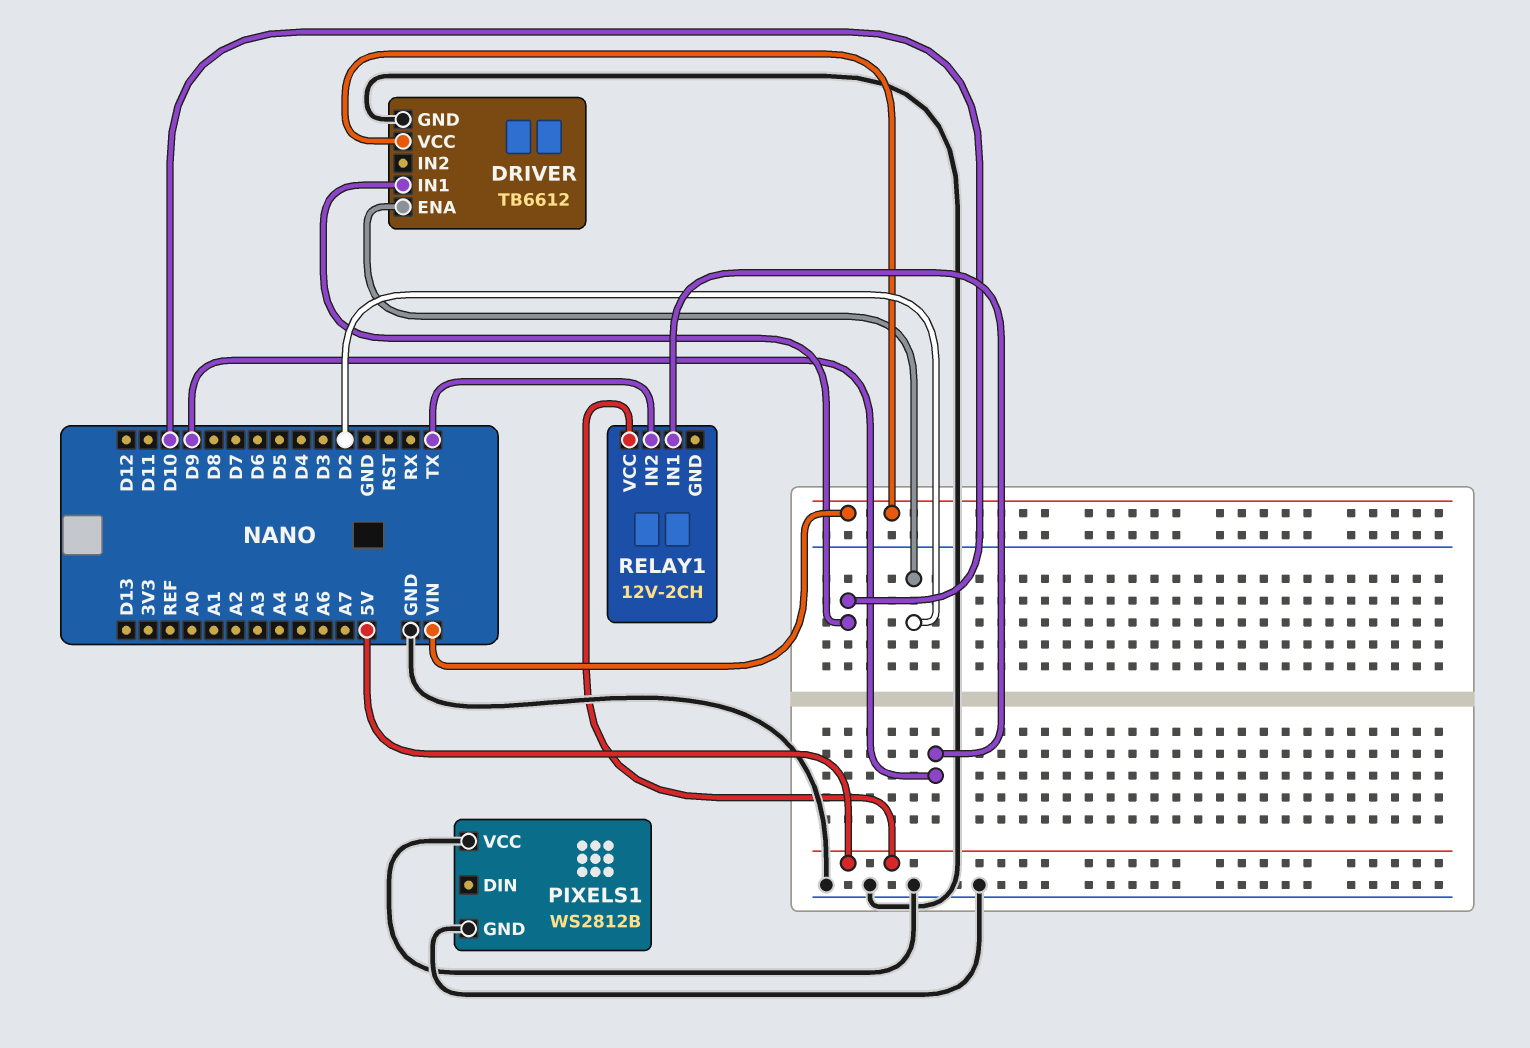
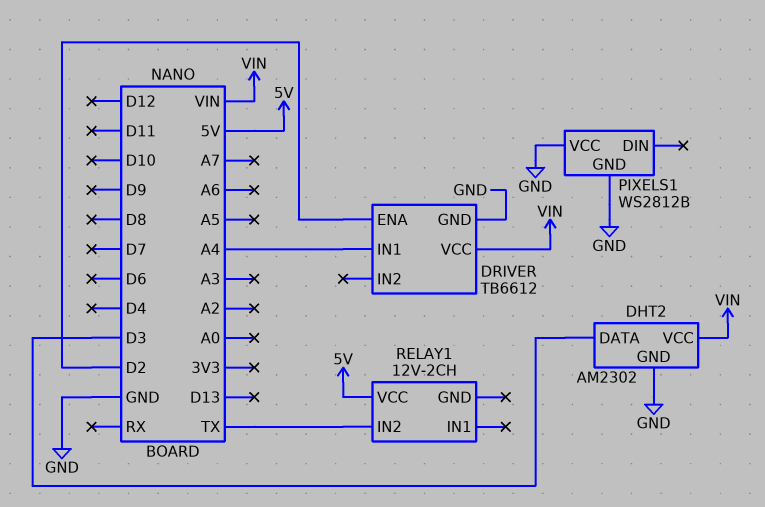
DHT2: none -> AM2302
DHT2 pin DATA: none -> D3
DHT2 pin GND: none -> GND
DHT2 pin VCC: none -> VIN
DRIVER pin IN1: D10 -> A4
RELAY1 pin IN1: D9 -> none

